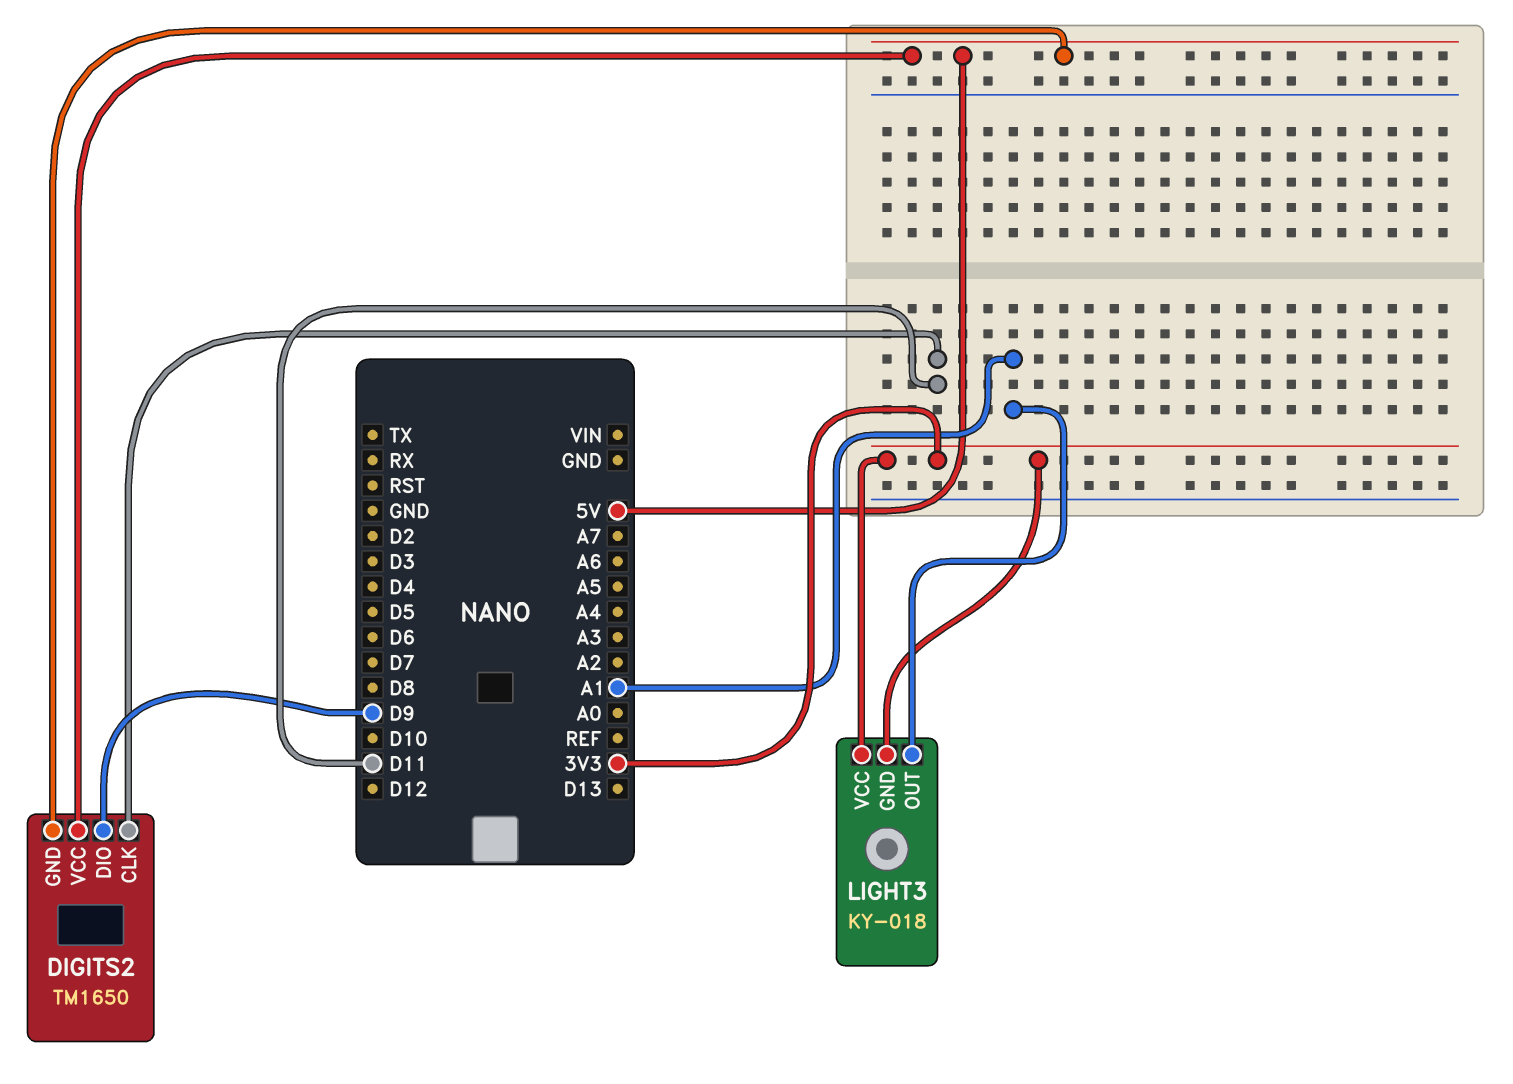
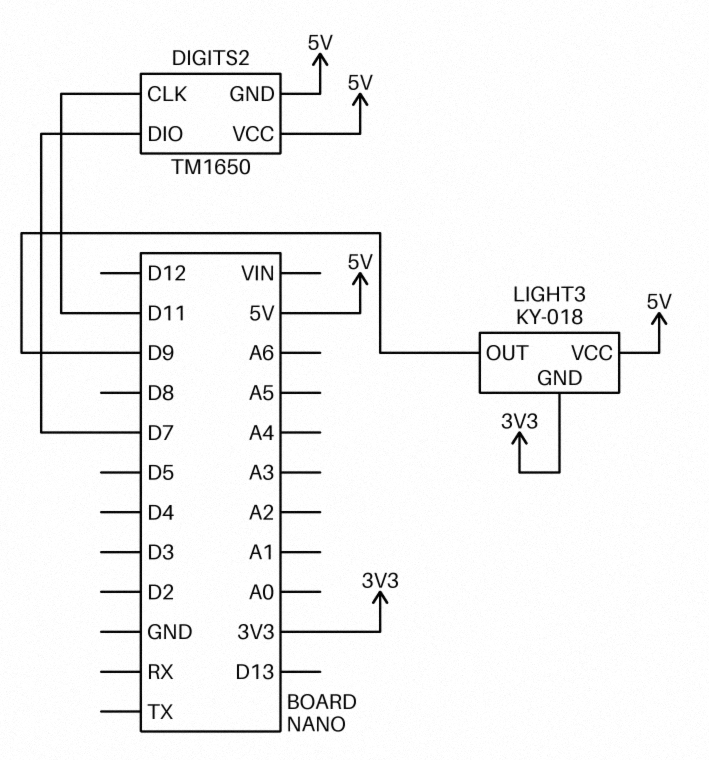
DIGITS2 pin DIO: D9 -> D7
LIGHT3 pin OUT: A1 -> D9
LIGHT3 pin VCC: 3V3 -> 5V

